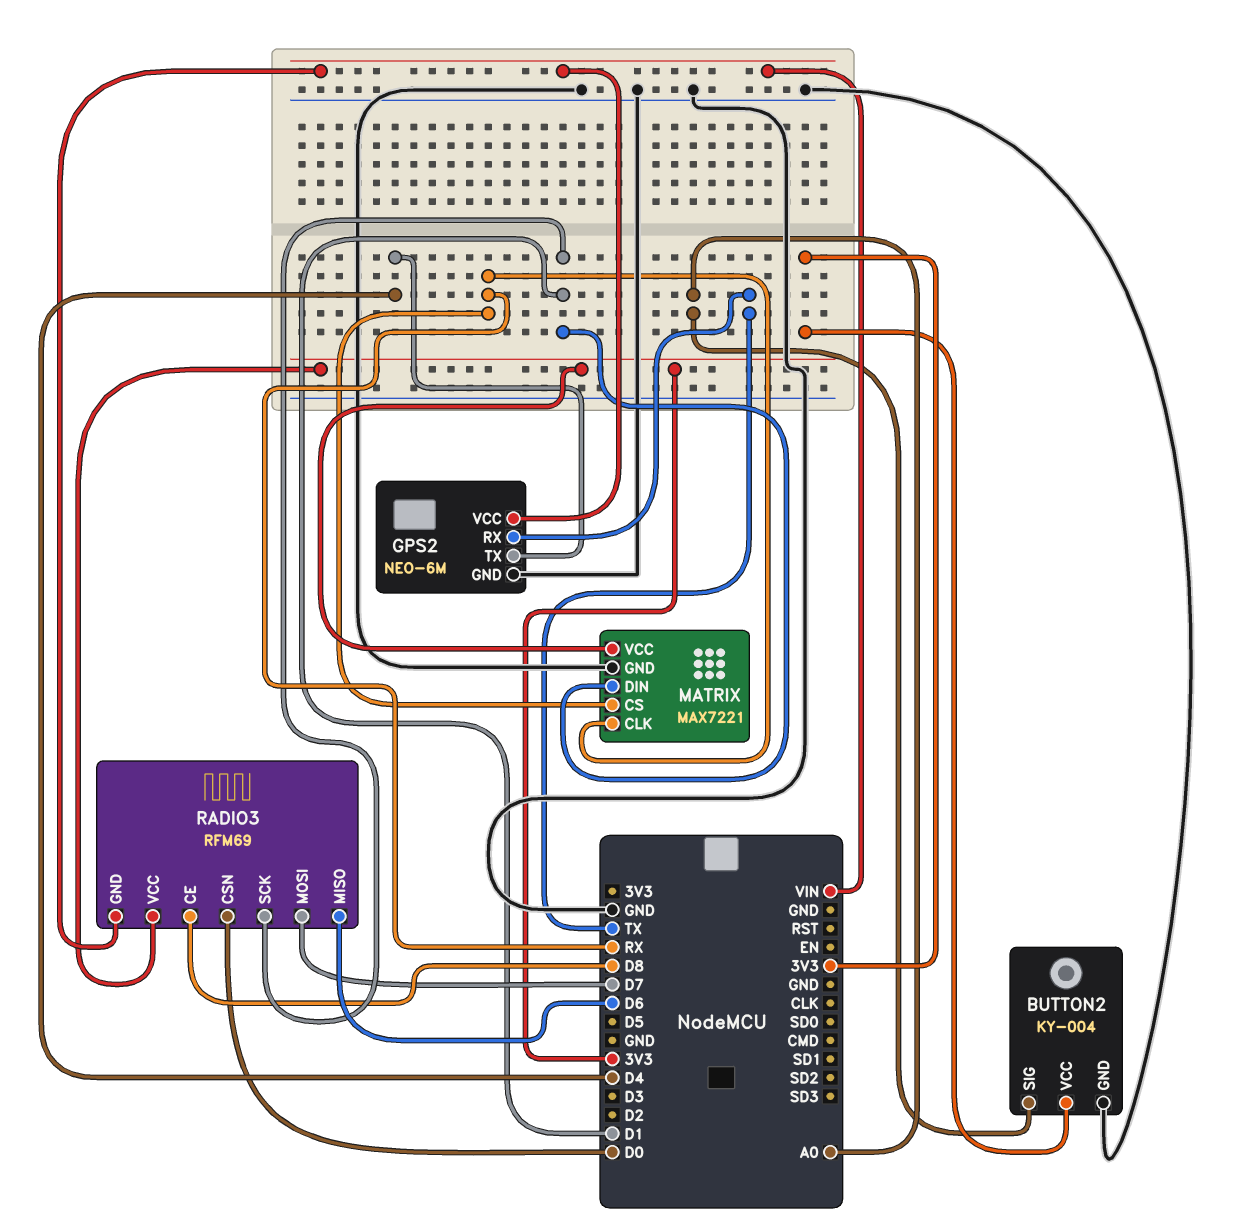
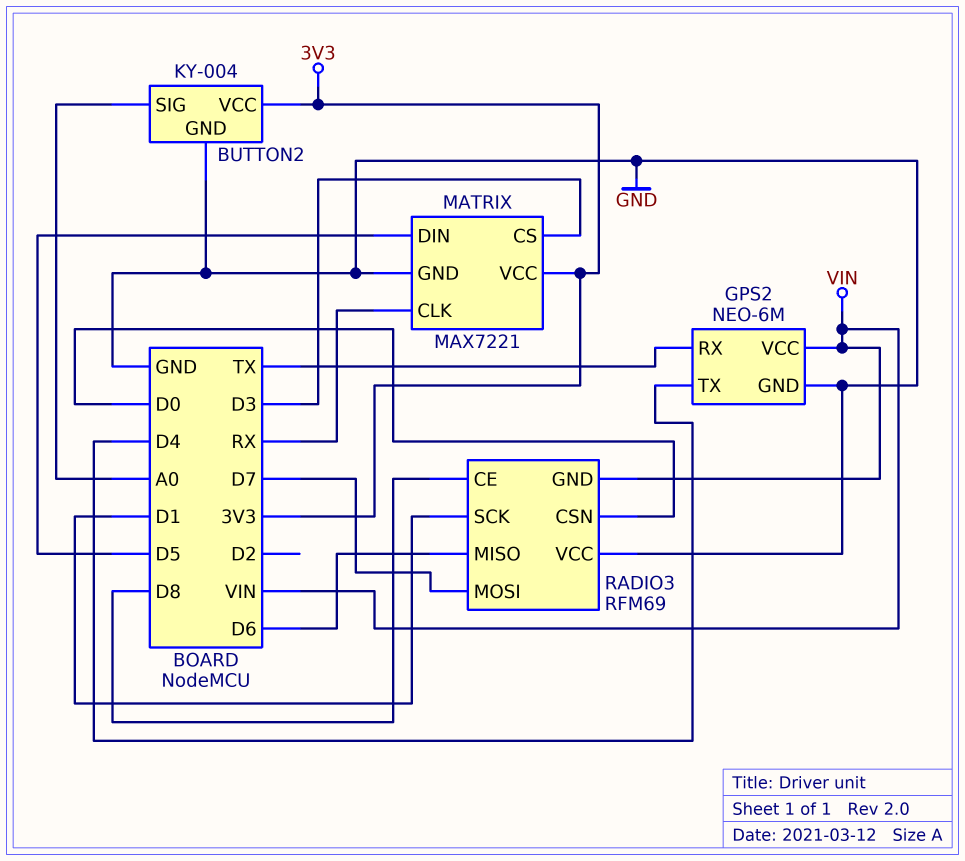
MATRIX pin CS: RX -> D3
MATRIX pin DIN: D1 -> D5
RADIO3 pin VCC: 3V3 -> GND

